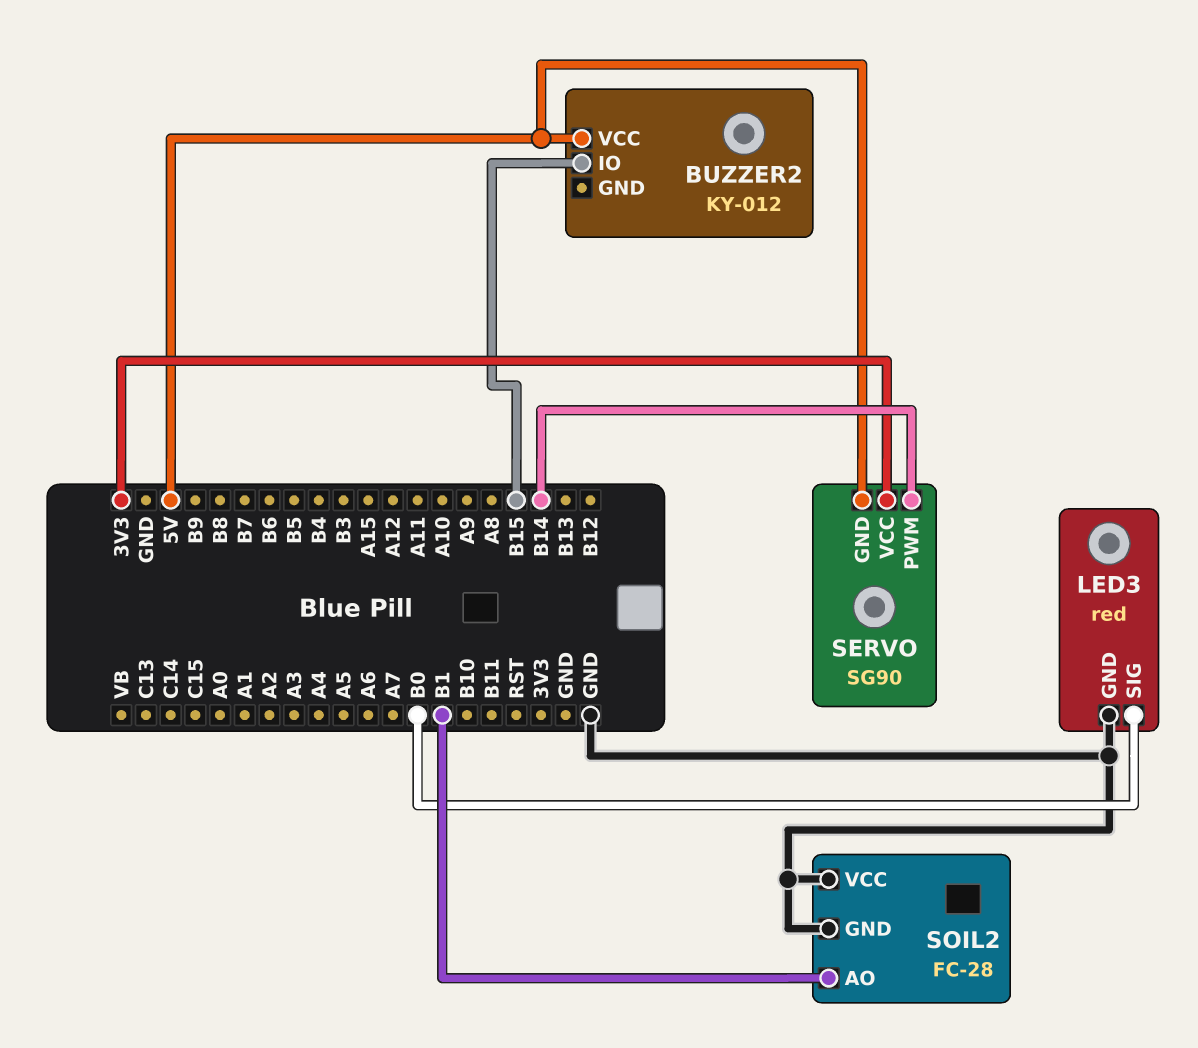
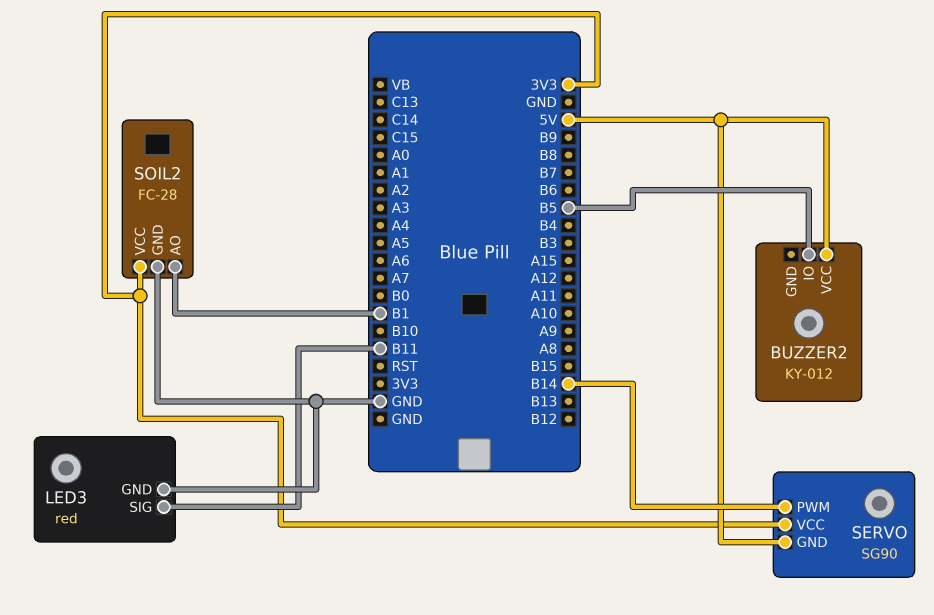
BUZZER2 pin IO: B15 -> B5
LED3 pin SIG: B0 -> B11
SOIL2 pin VCC: GND -> 3V3

